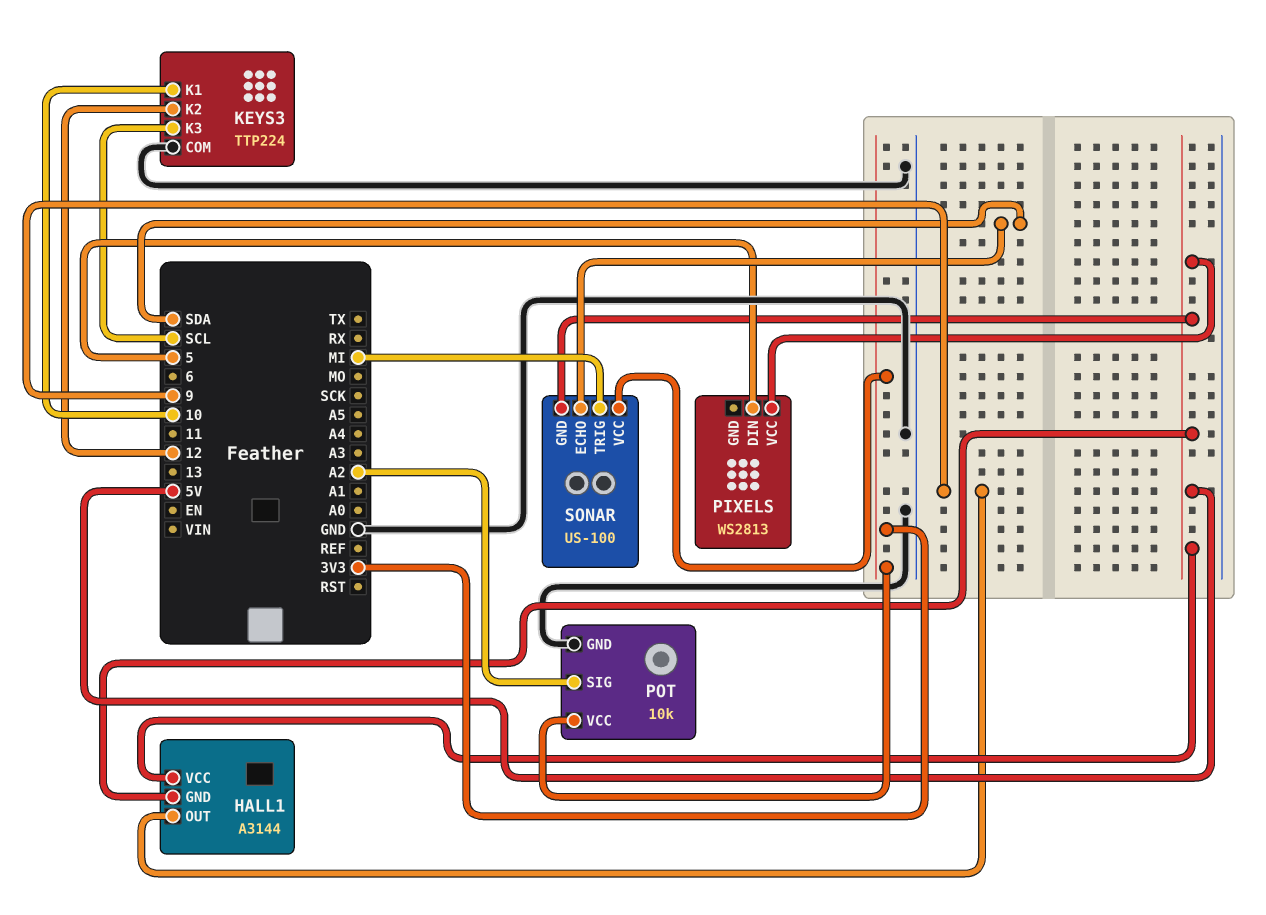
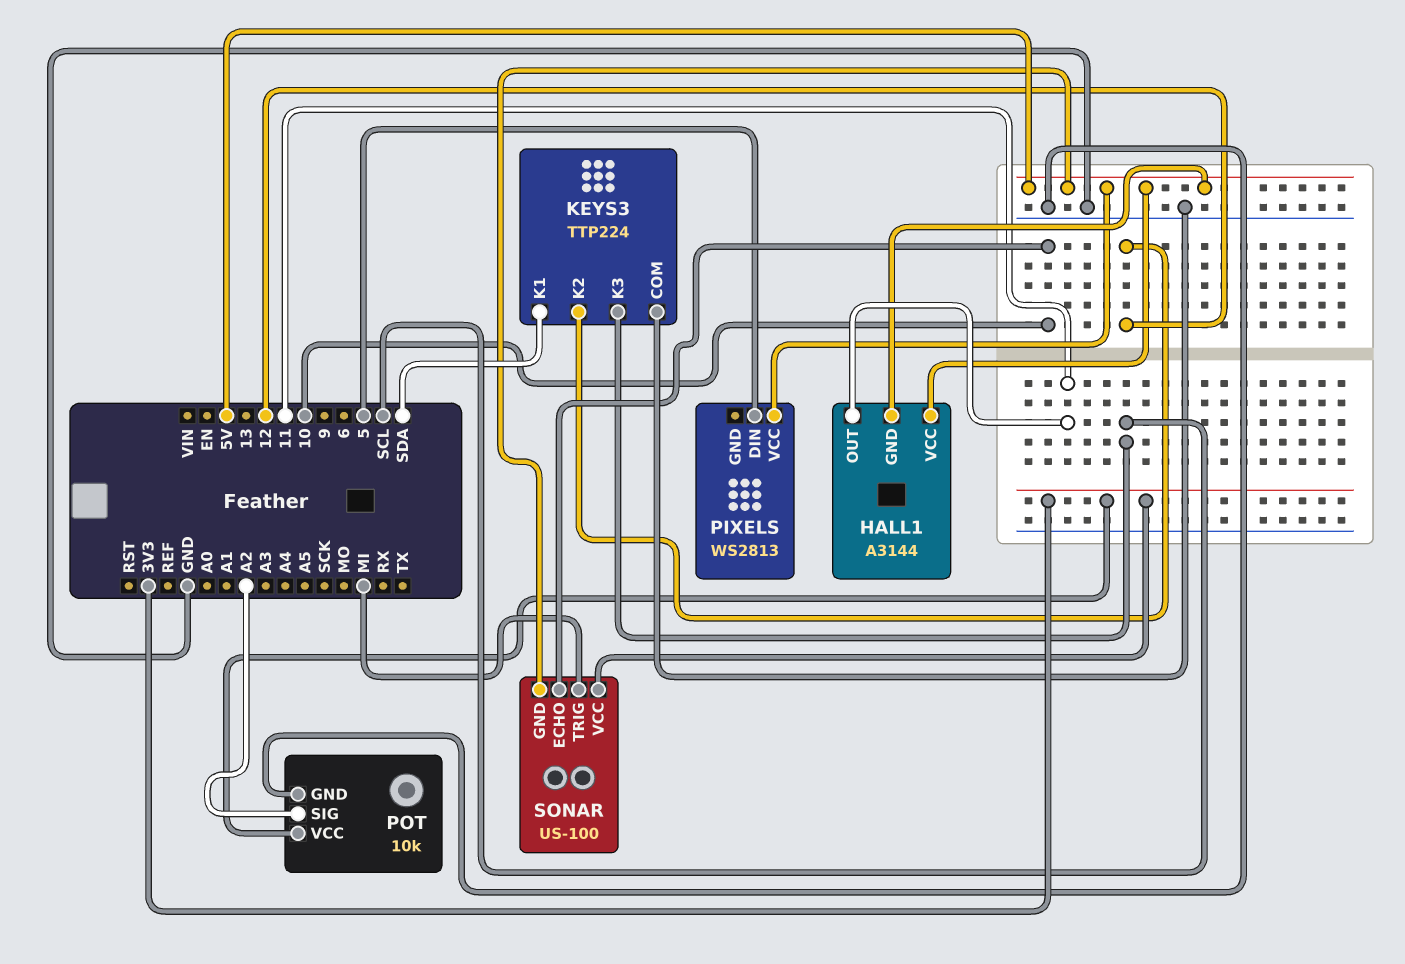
HALL1 pin OUT: 9 -> 11
KEYS3 pin K1: 10 -> SDA
SONAR pin ECHO: SDA -> 10

